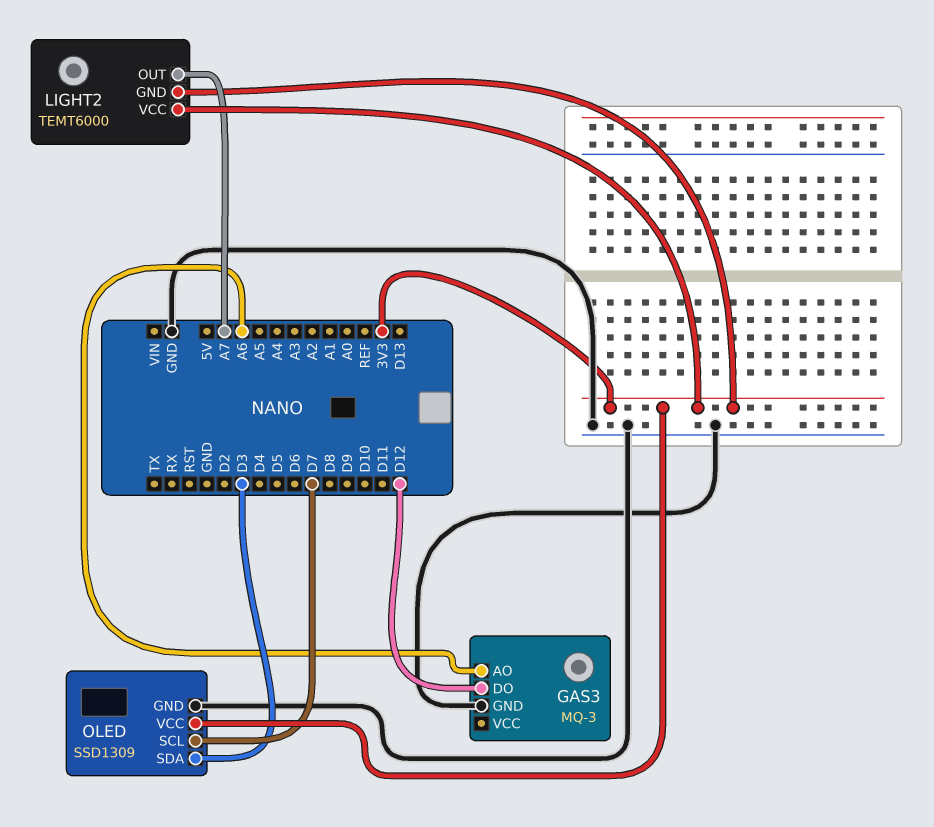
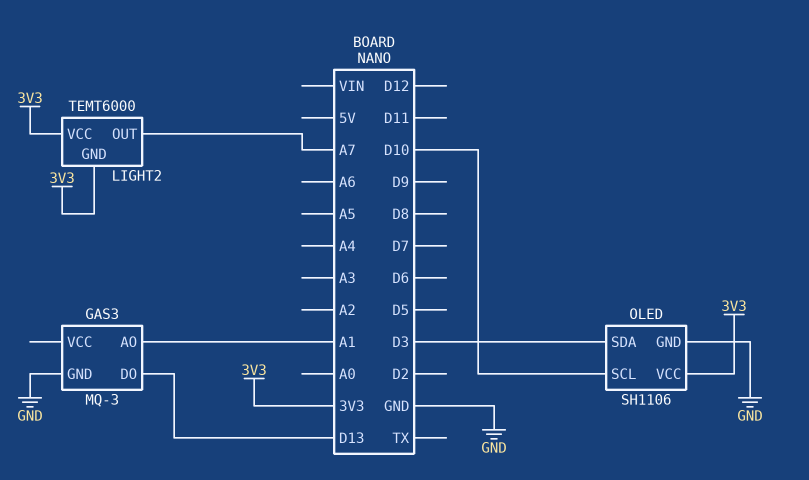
GAS3 pin AO: A6 -> A1
GAS3 pin DO: D12 -> D13
OLED: SSD1309 -> SH1106
OLED pin SCL: D7 -> D10

